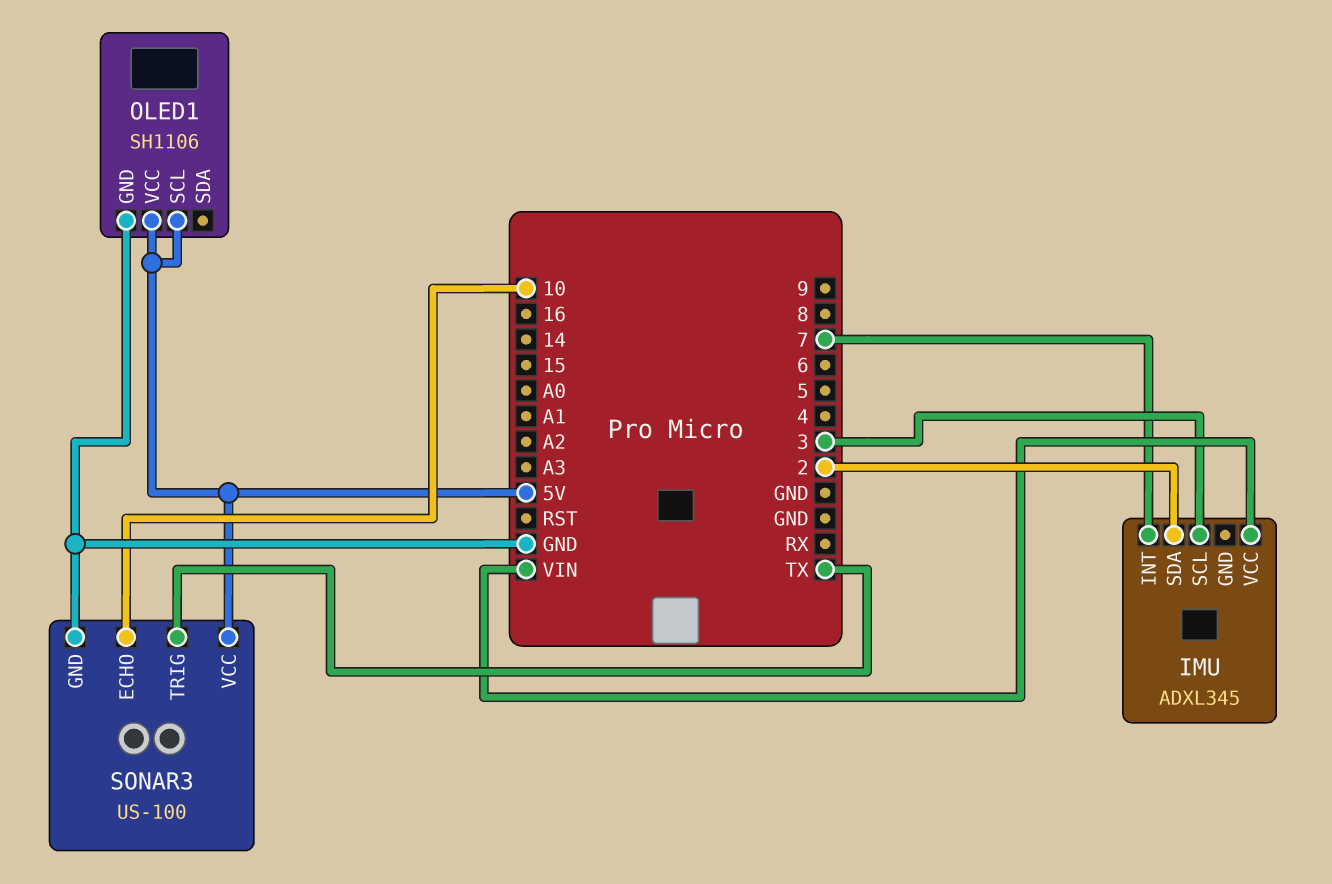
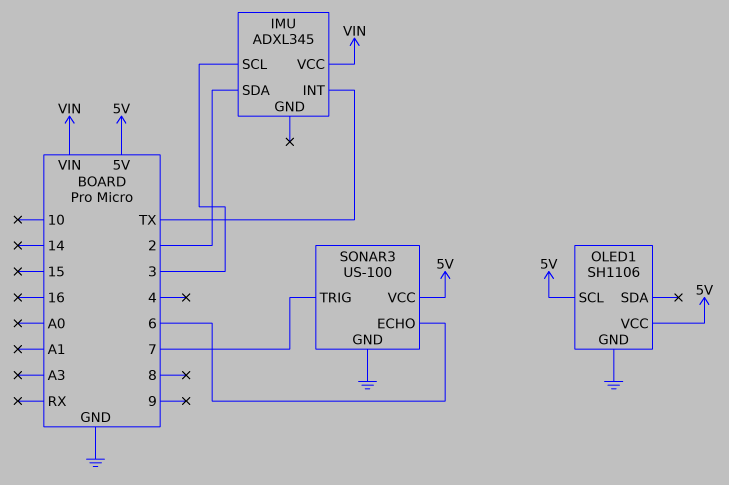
IMU pin INT: 7 -> TX
SONAR3 pin ECHO: 10 -> 6
SONAR3 pin TRIG: TX -> 7

